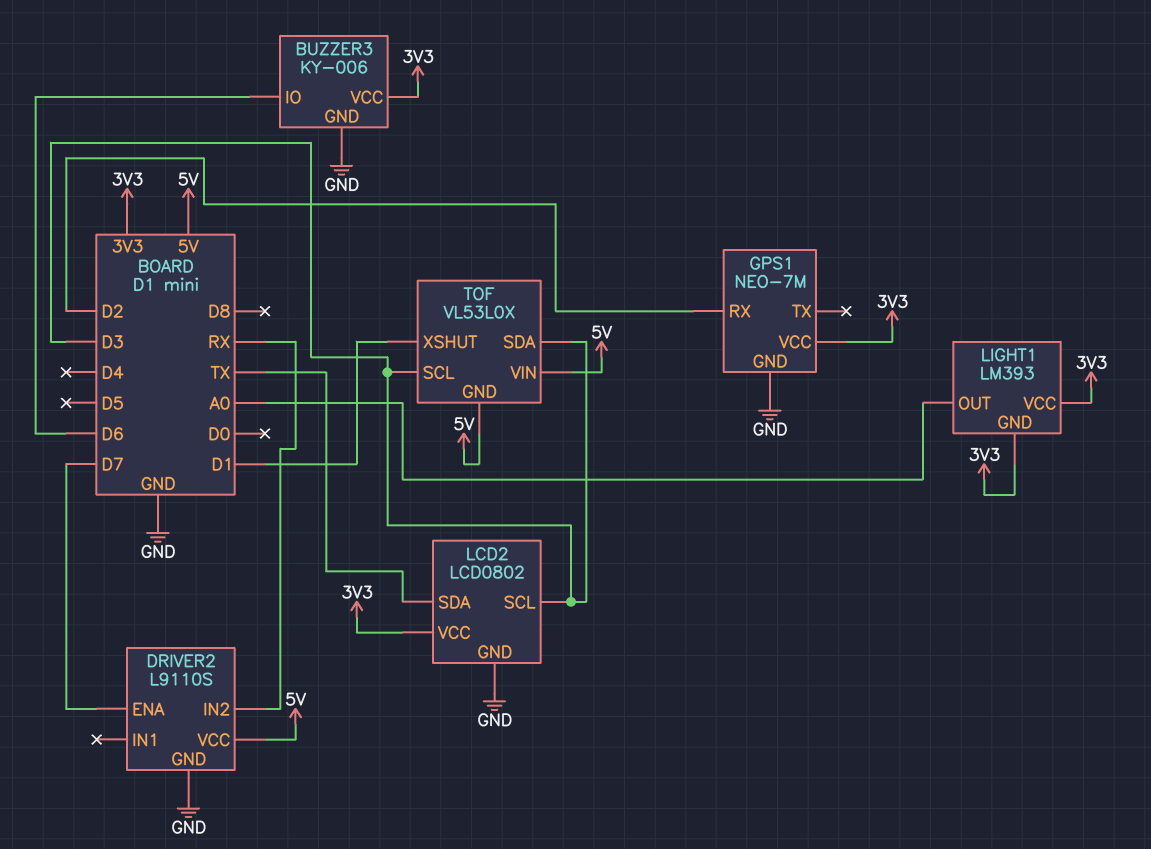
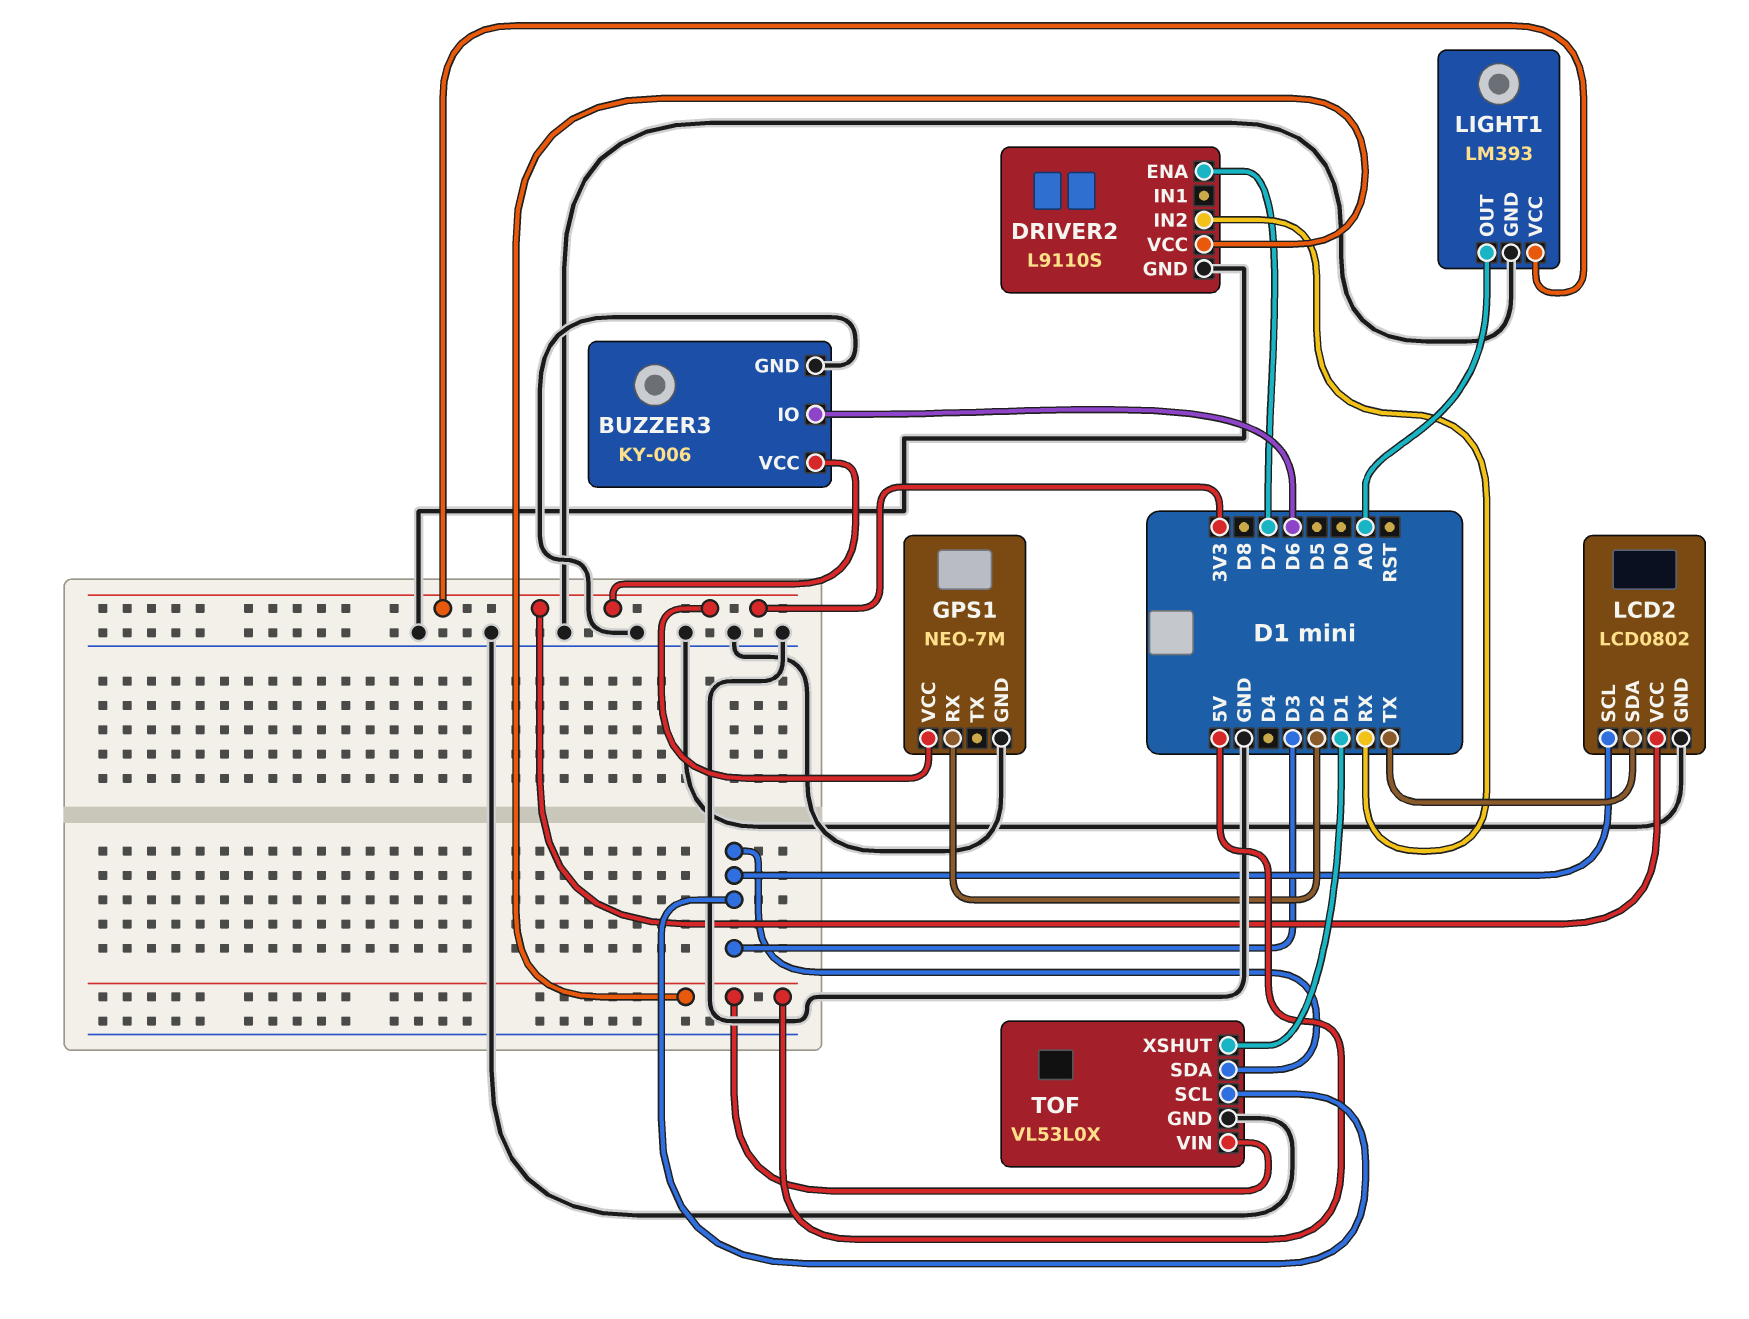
LIGHT1 pin GND: 3V3 -> GND
TOF pin GND: 5V -> GND

